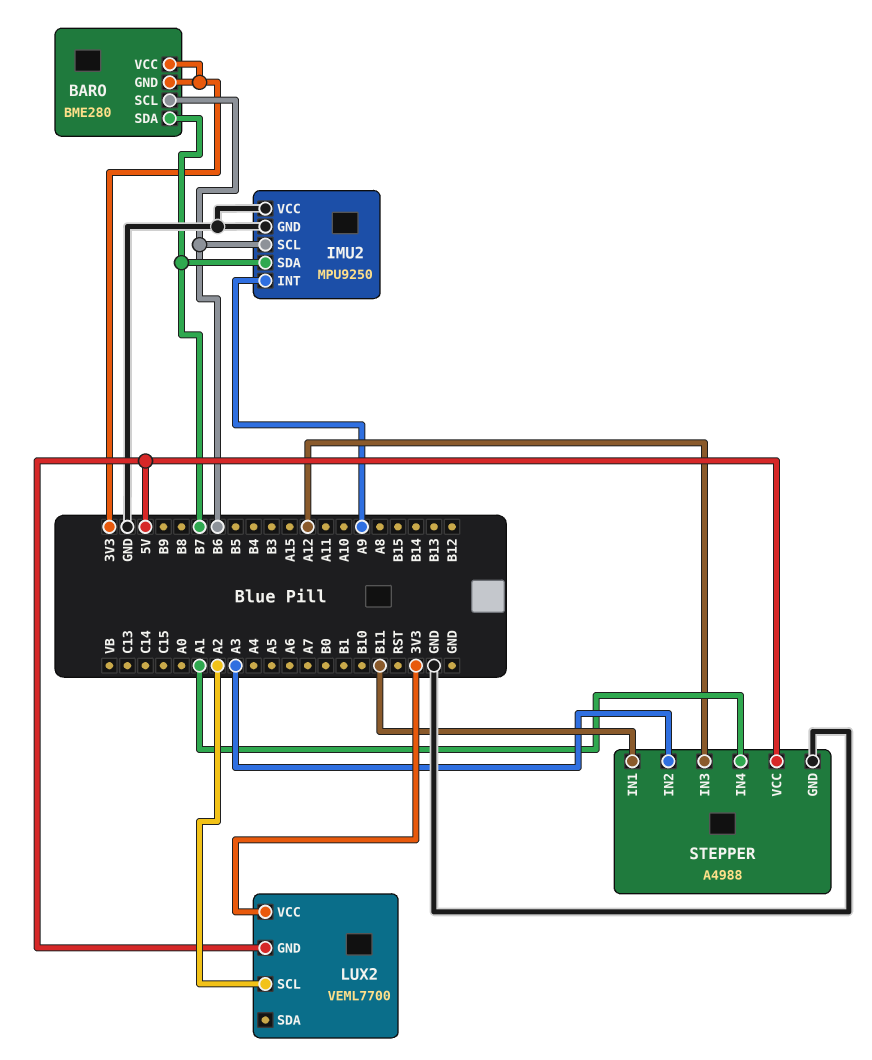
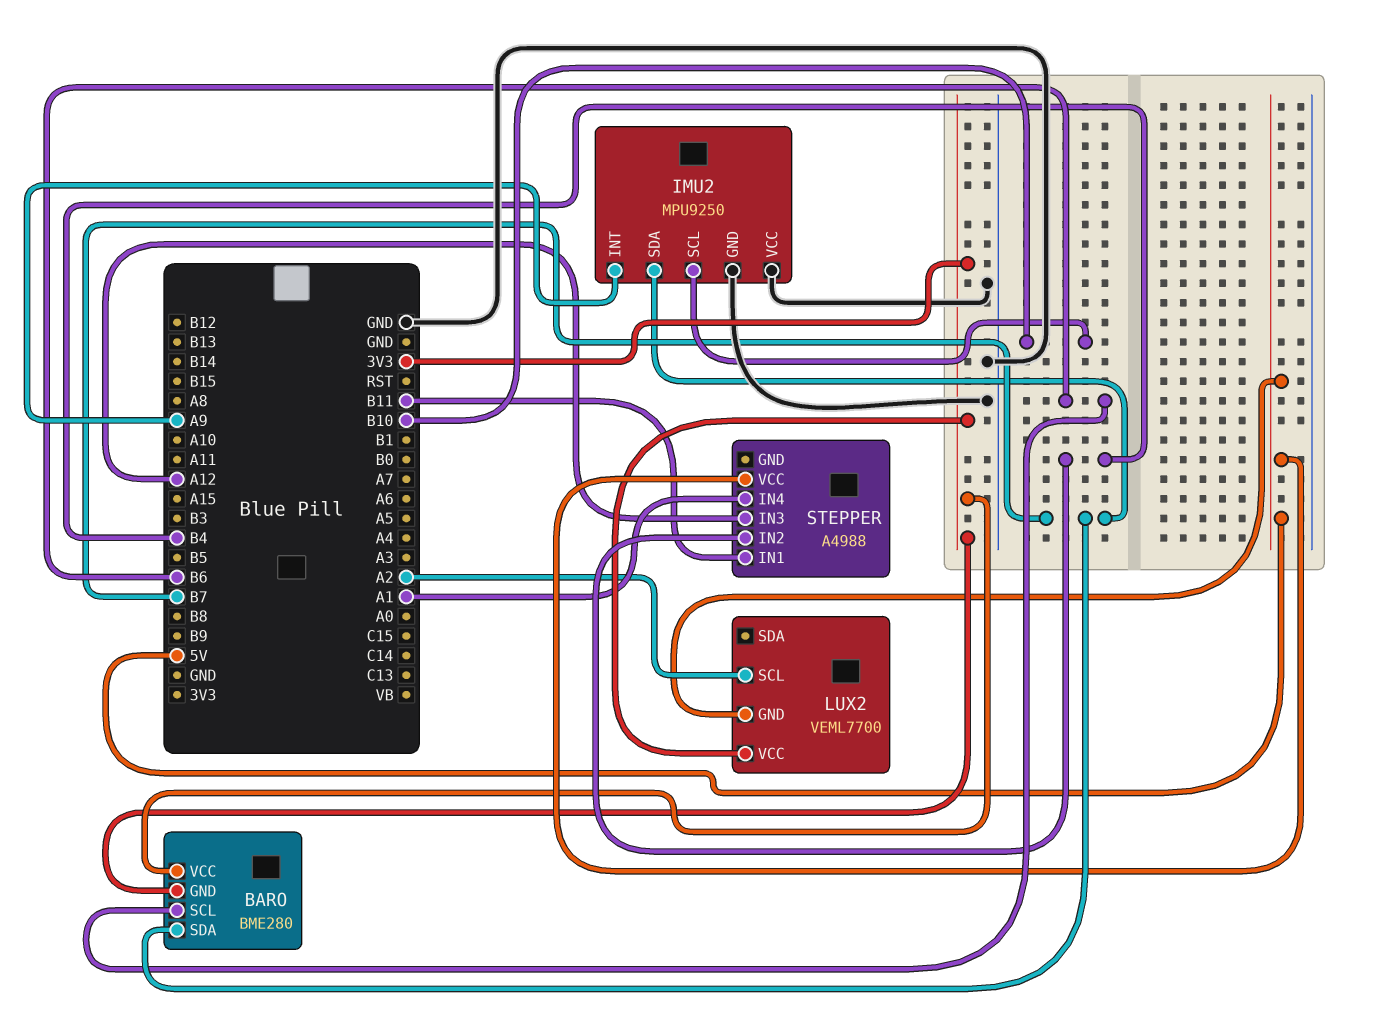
IMU2 pin SCL: B6 -> B10
STEPPER pin GND: GND -> none
STEPPER pin IN2: A3 -> B4

